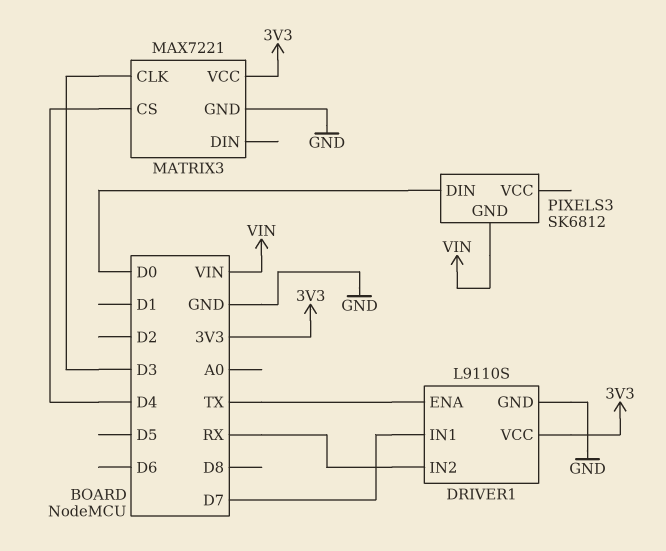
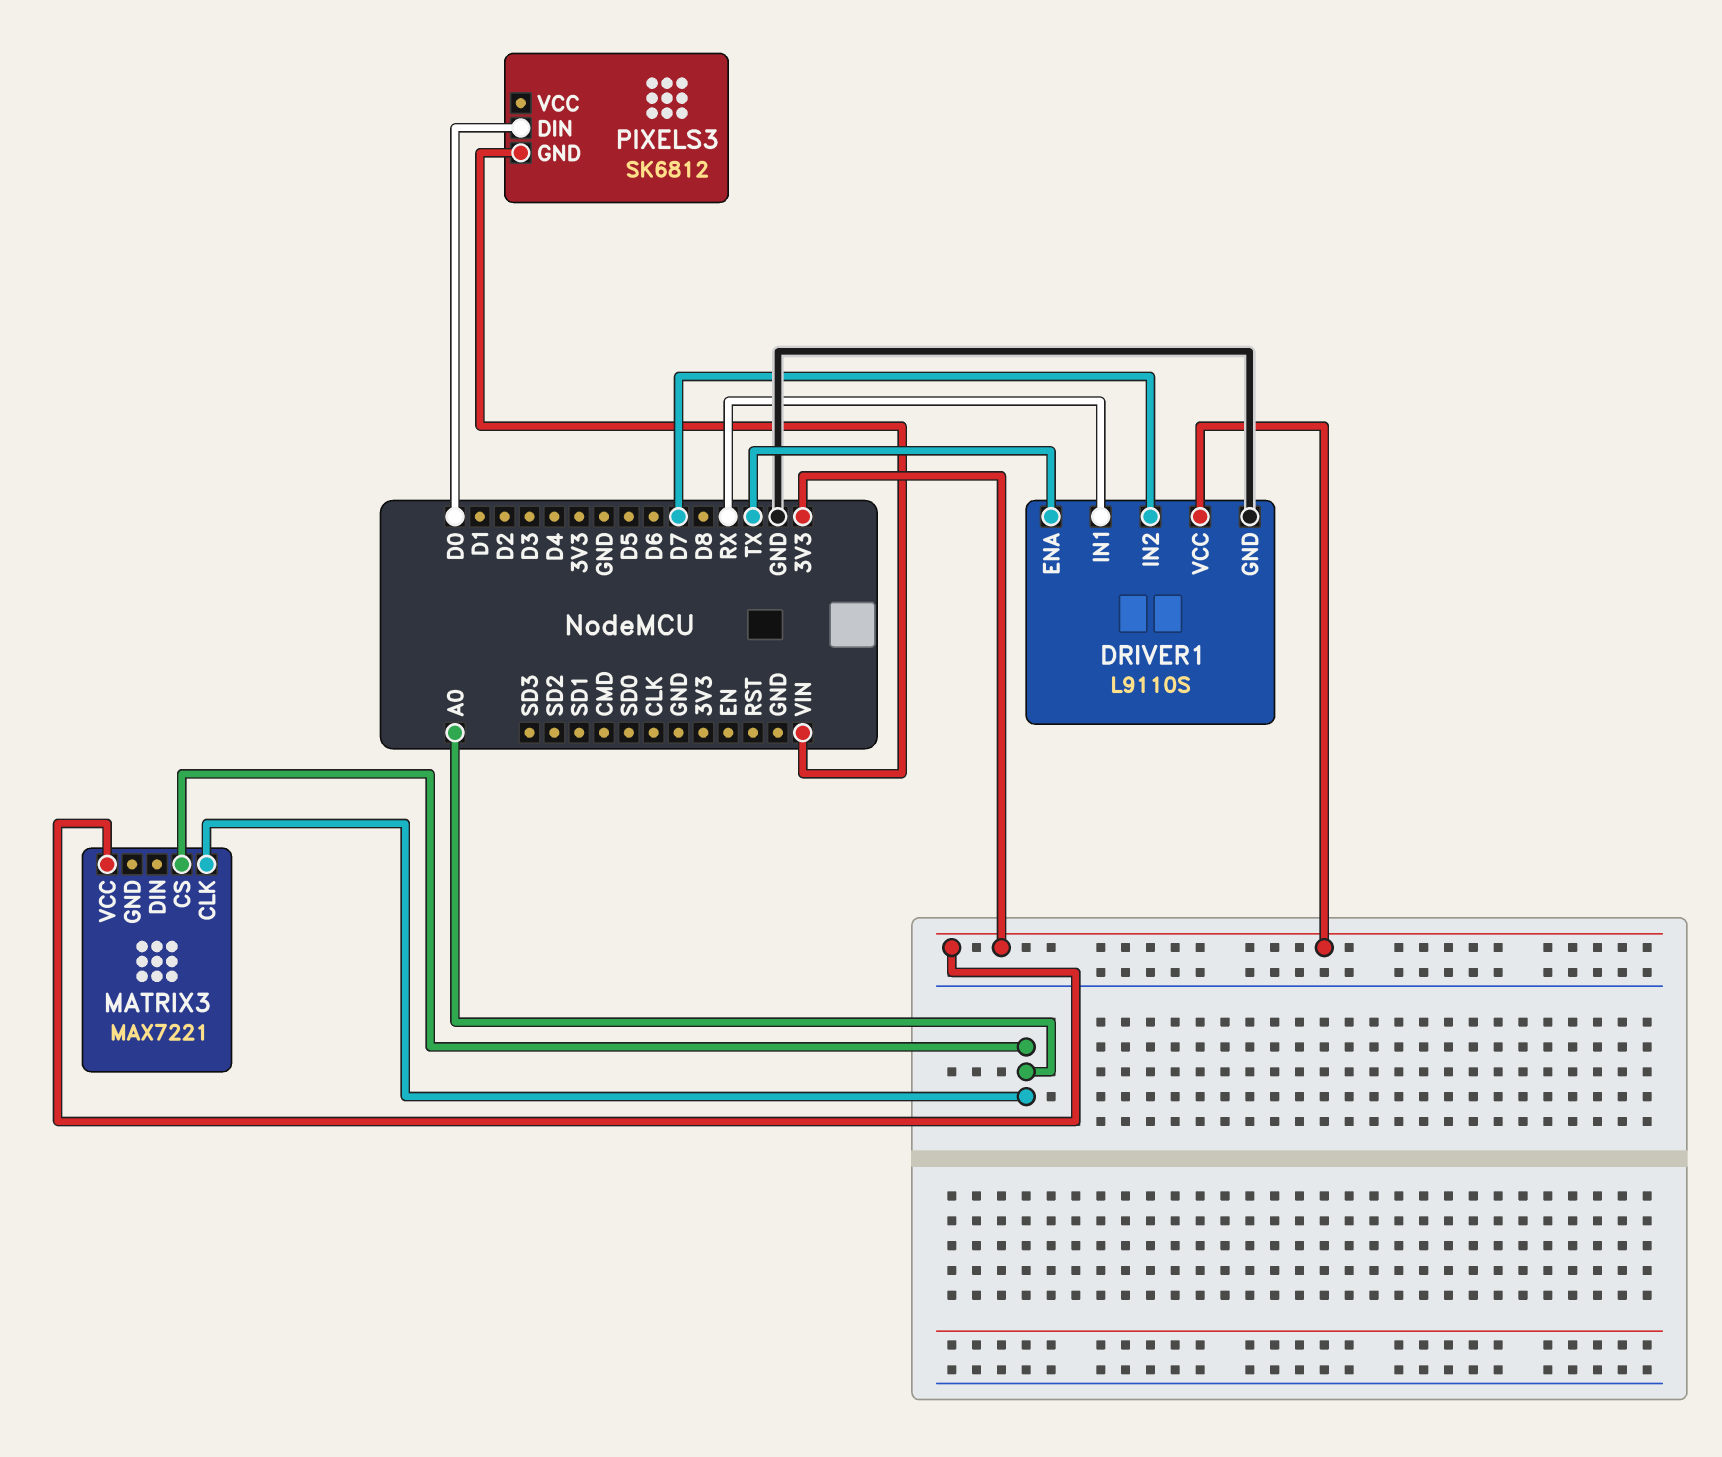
DRIVER1 pin IN1: D7 -> RX
DRIVER1 pin IN2: RX -> D7
MATRIX3 pin CLK: D3 -> A0
MATRIX3 pin CS: D4 -> A0
MATRIX3 pin GND: GND -> none

